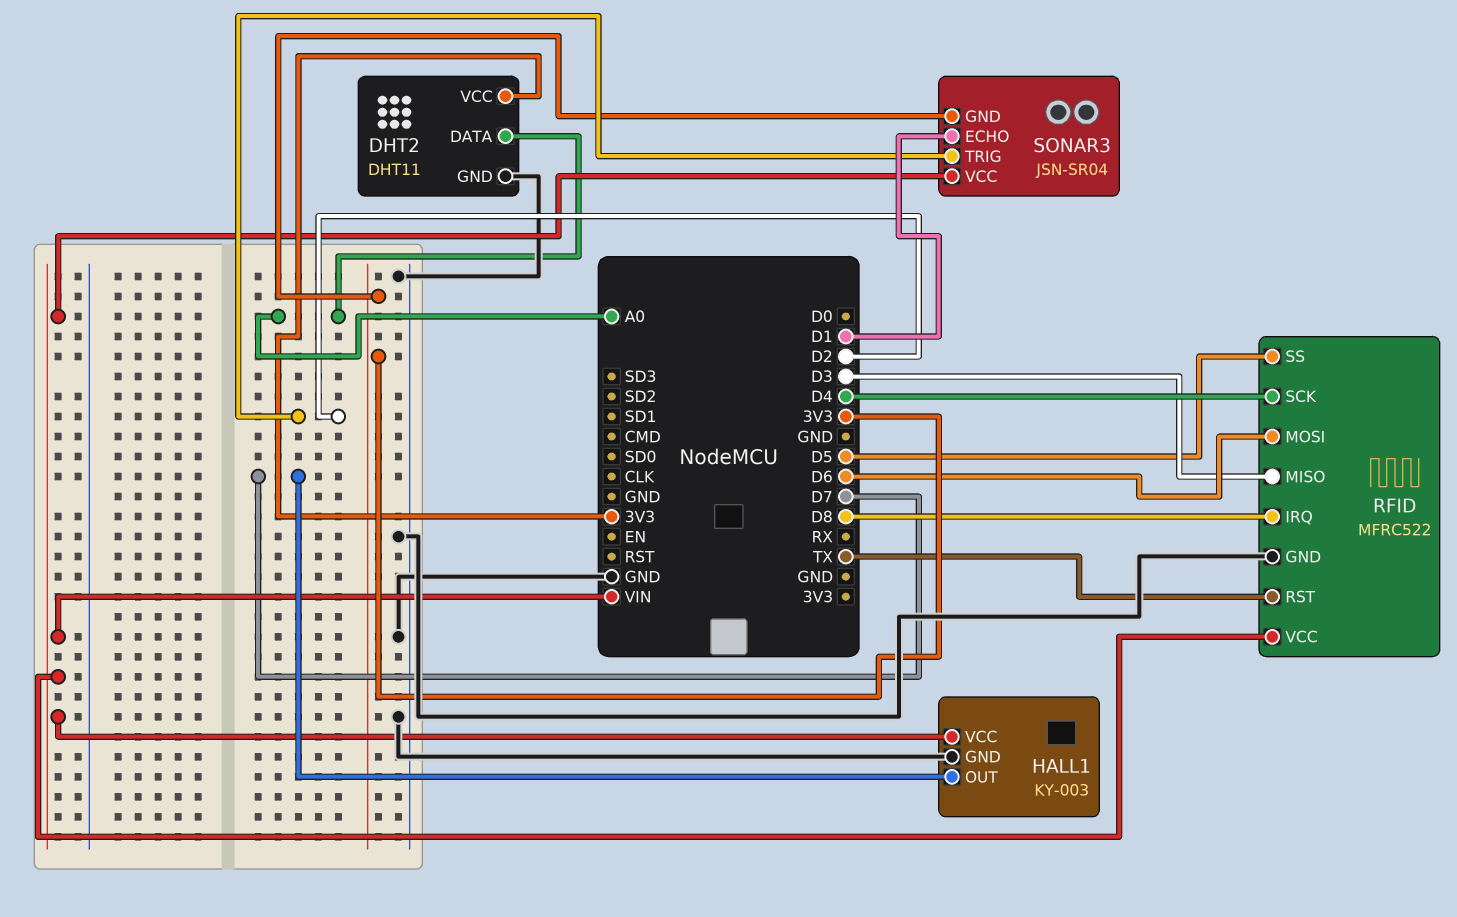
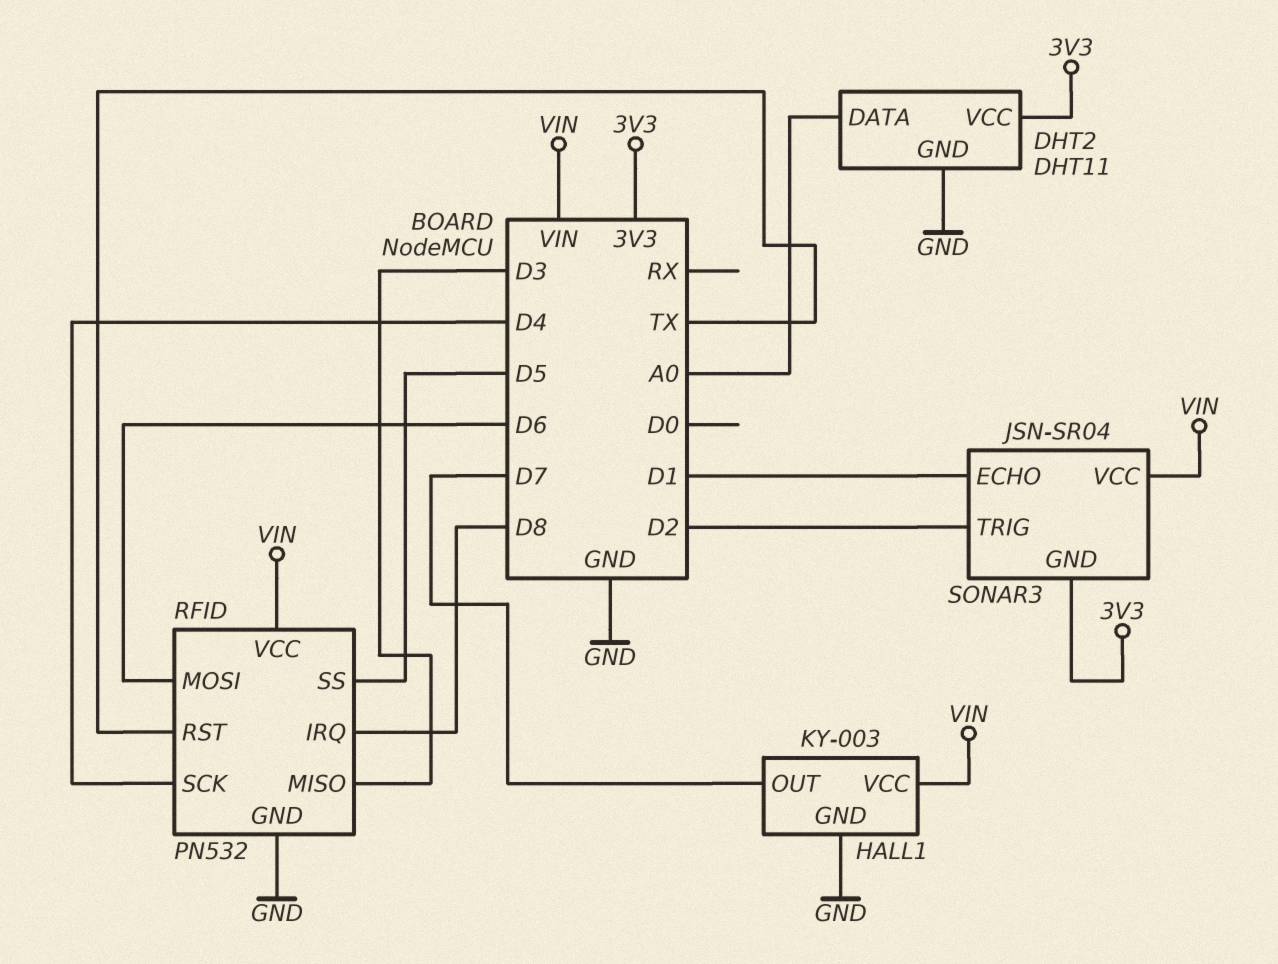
RFID: MFRC522 -> PN532

